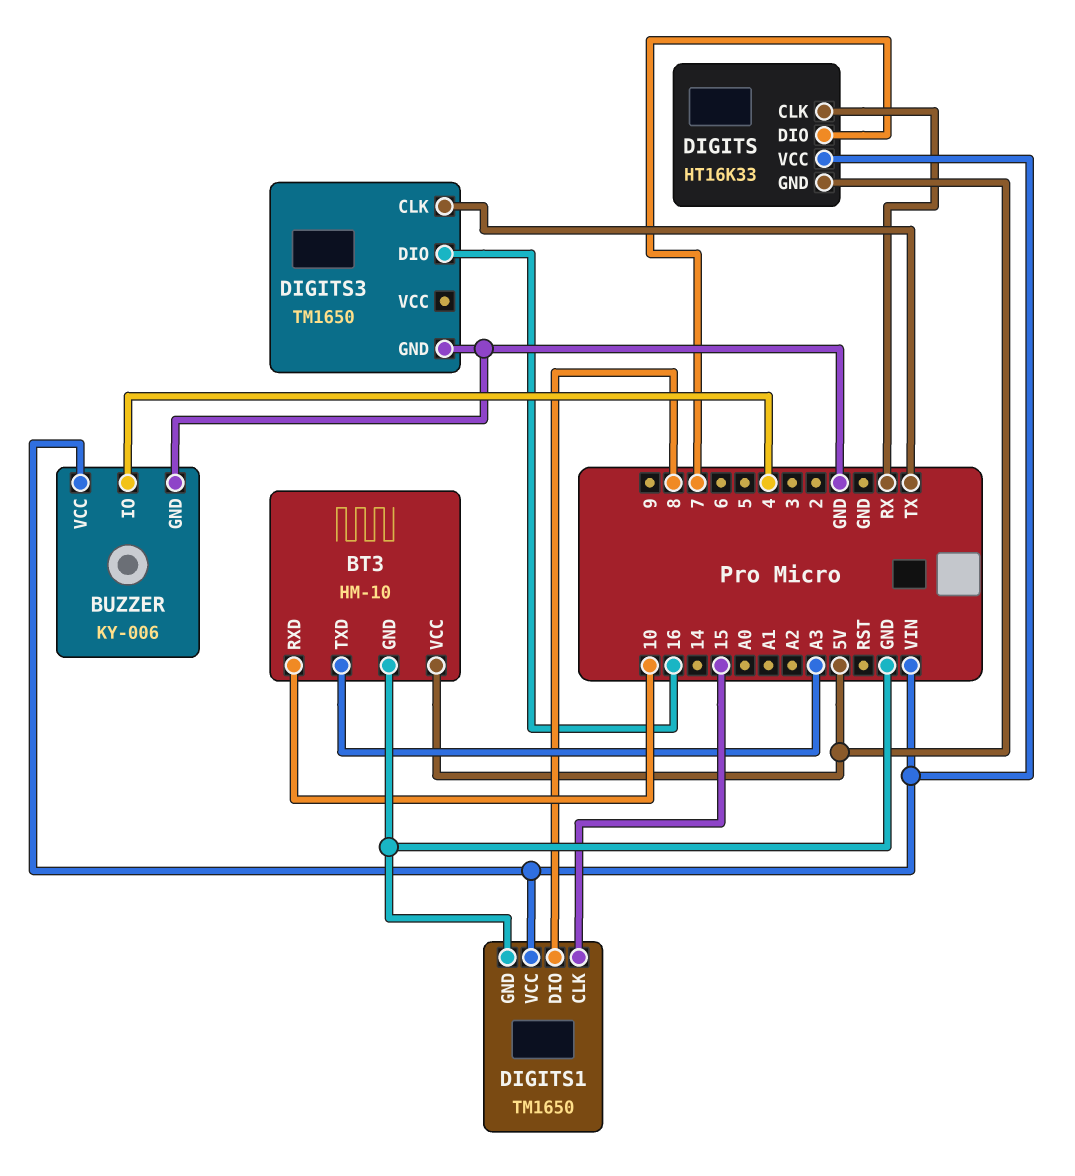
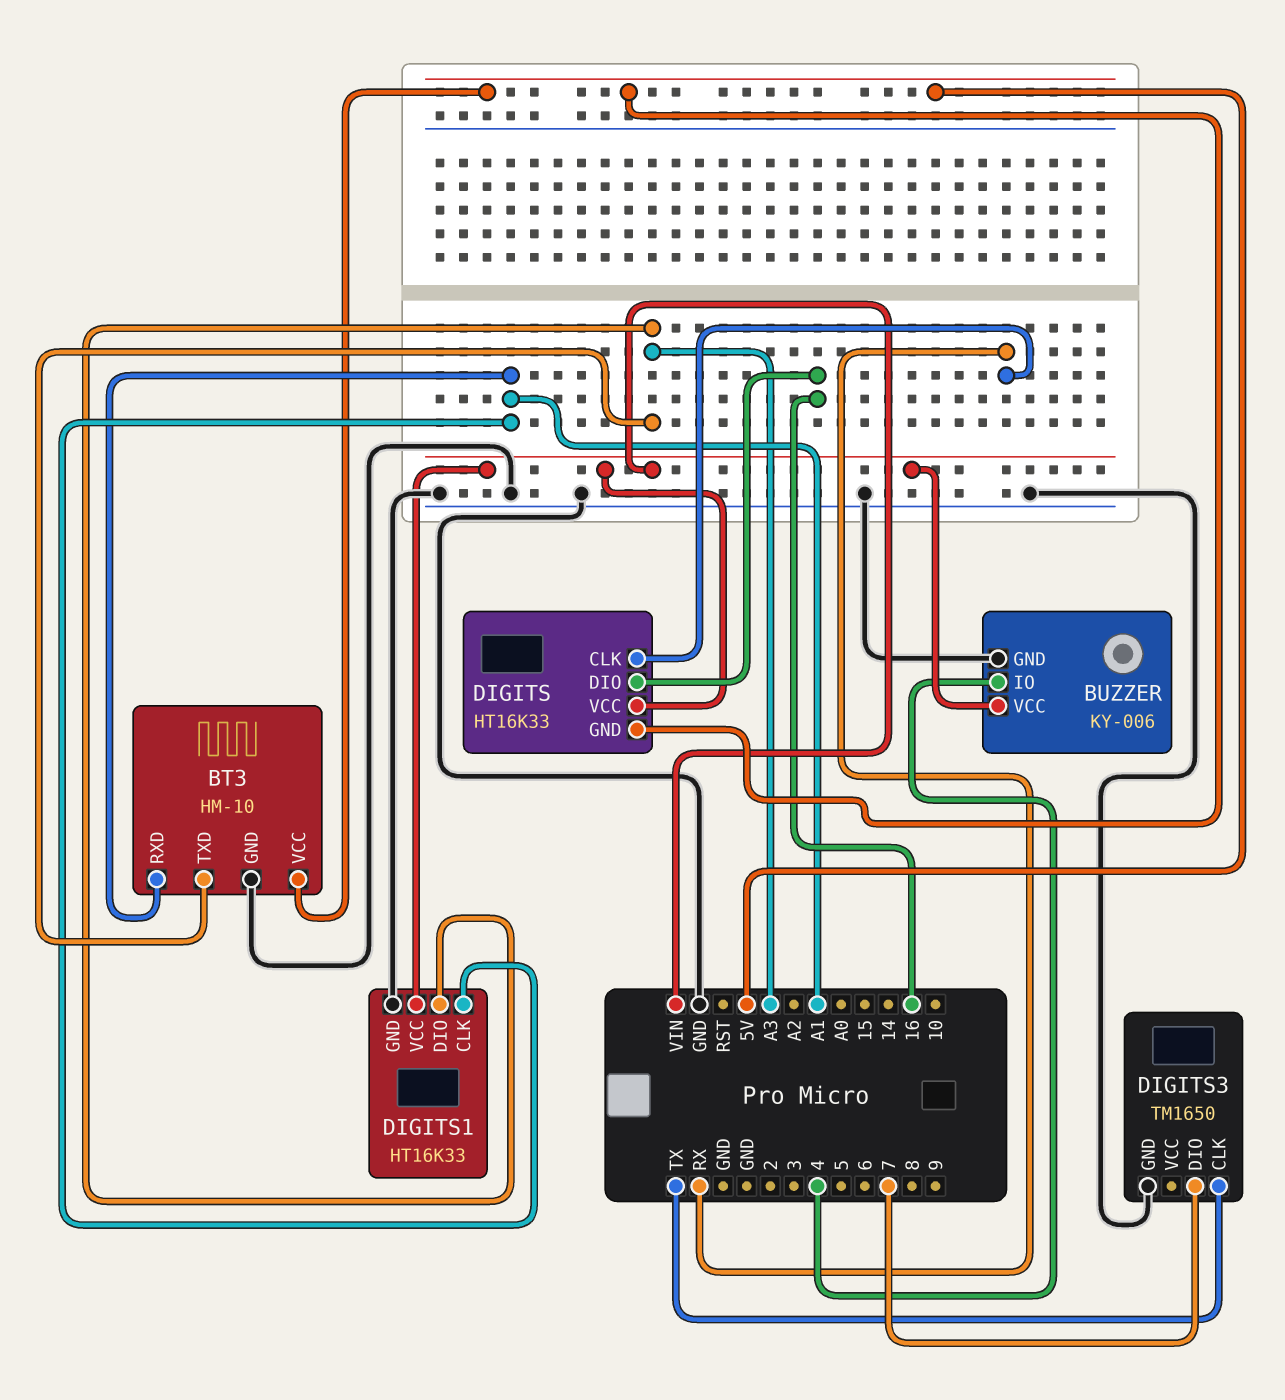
BT3 pin RXD: 10 -> A1
DIGITS pin DIO: 7 -> 16
DIGITS1: TM1650 -> HT16K33
DIGITS1 pin CLK: 15 -> A1
DIGITS1 pin DIO: 8 -> A3
DIGITS3 pin DIO: 16 -> 7

